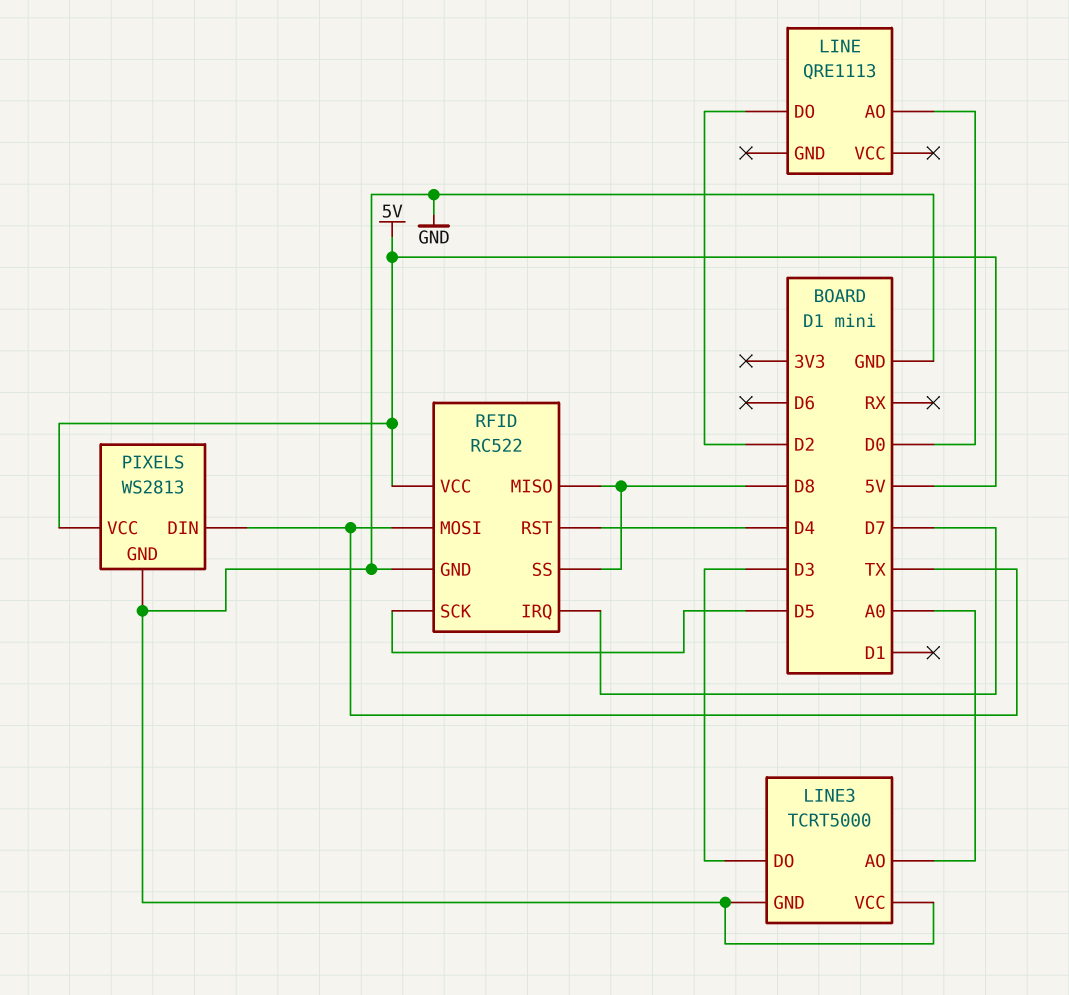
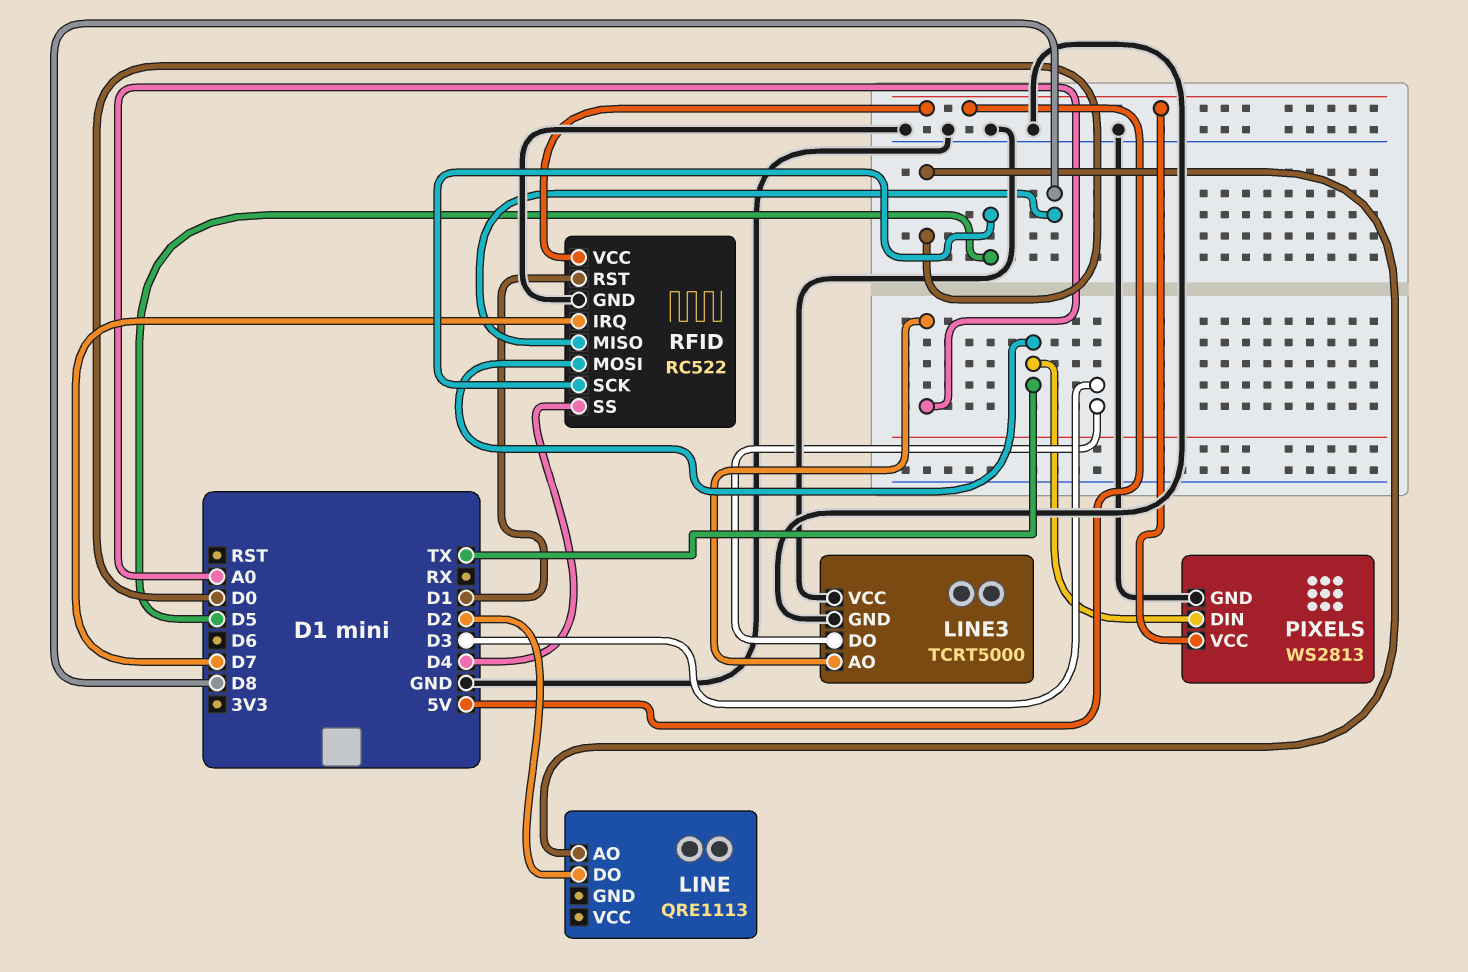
RFID pin RST: D4 -> D1
RFID pin SS: D8 -> D4

